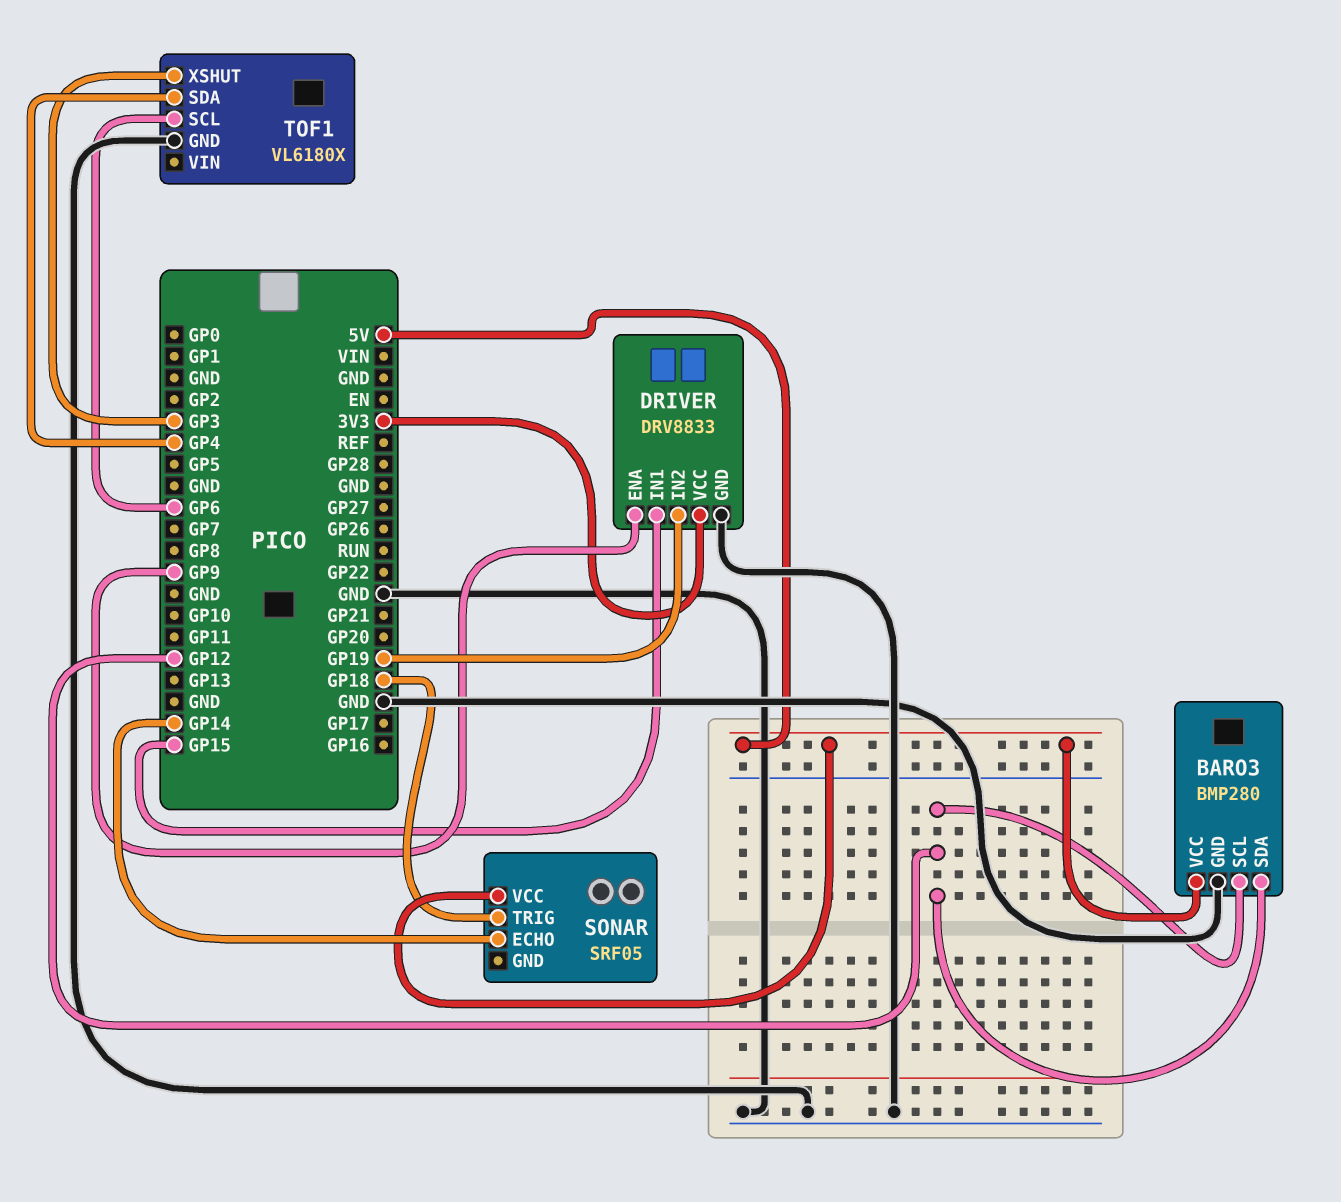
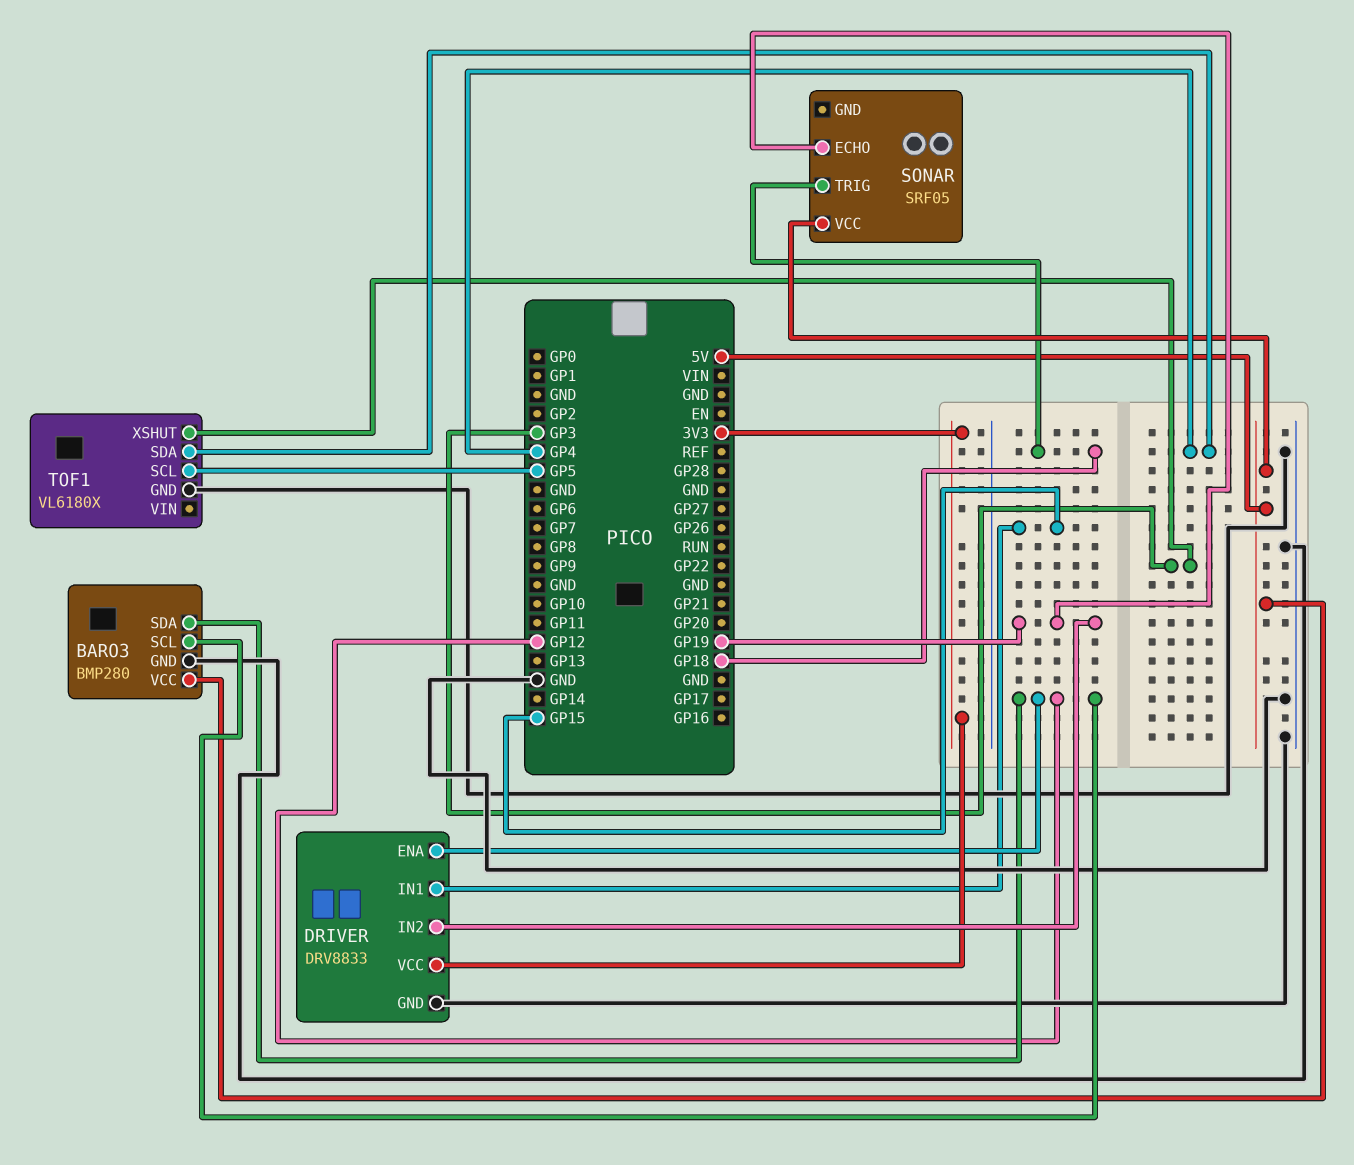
DRIVER pin ENA: GP9 -> GP12
SONAR pin ECHO: GP14 -> GP19
TOF1 pin SCL: GP6 -> GP5

